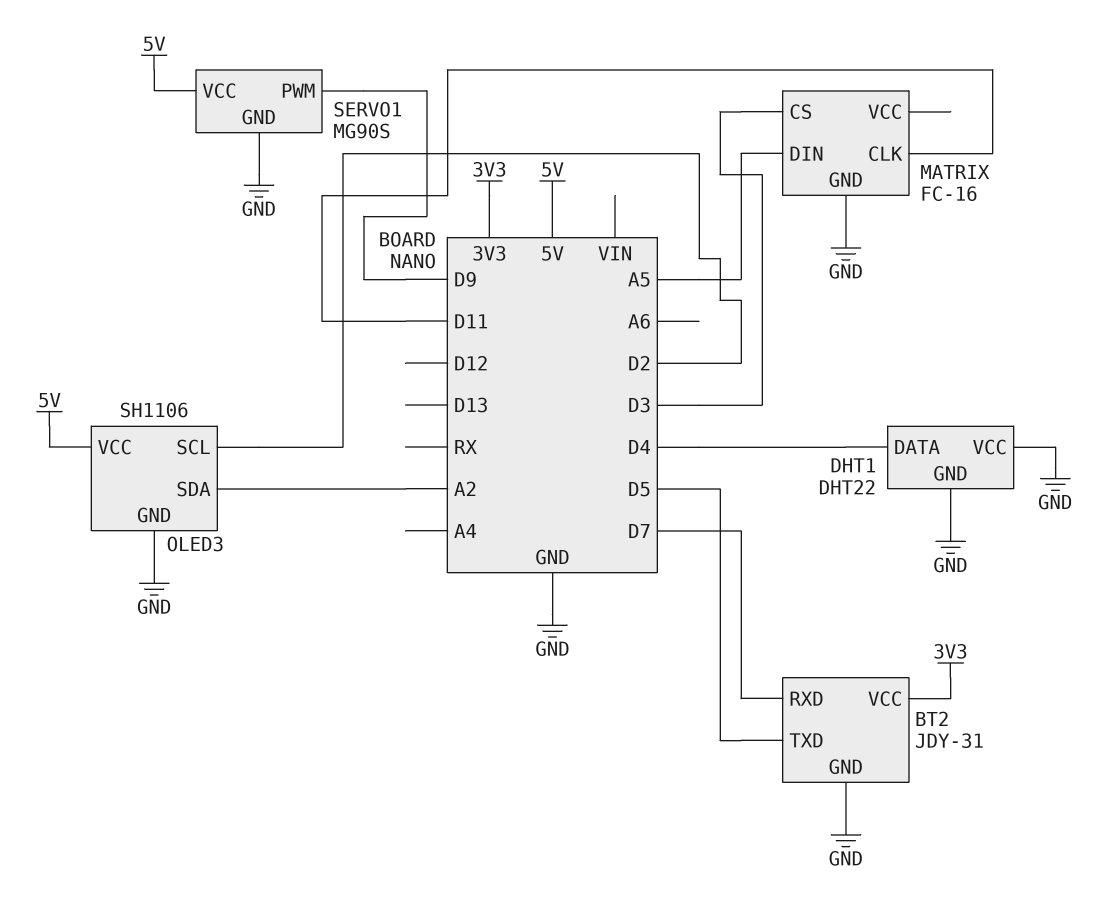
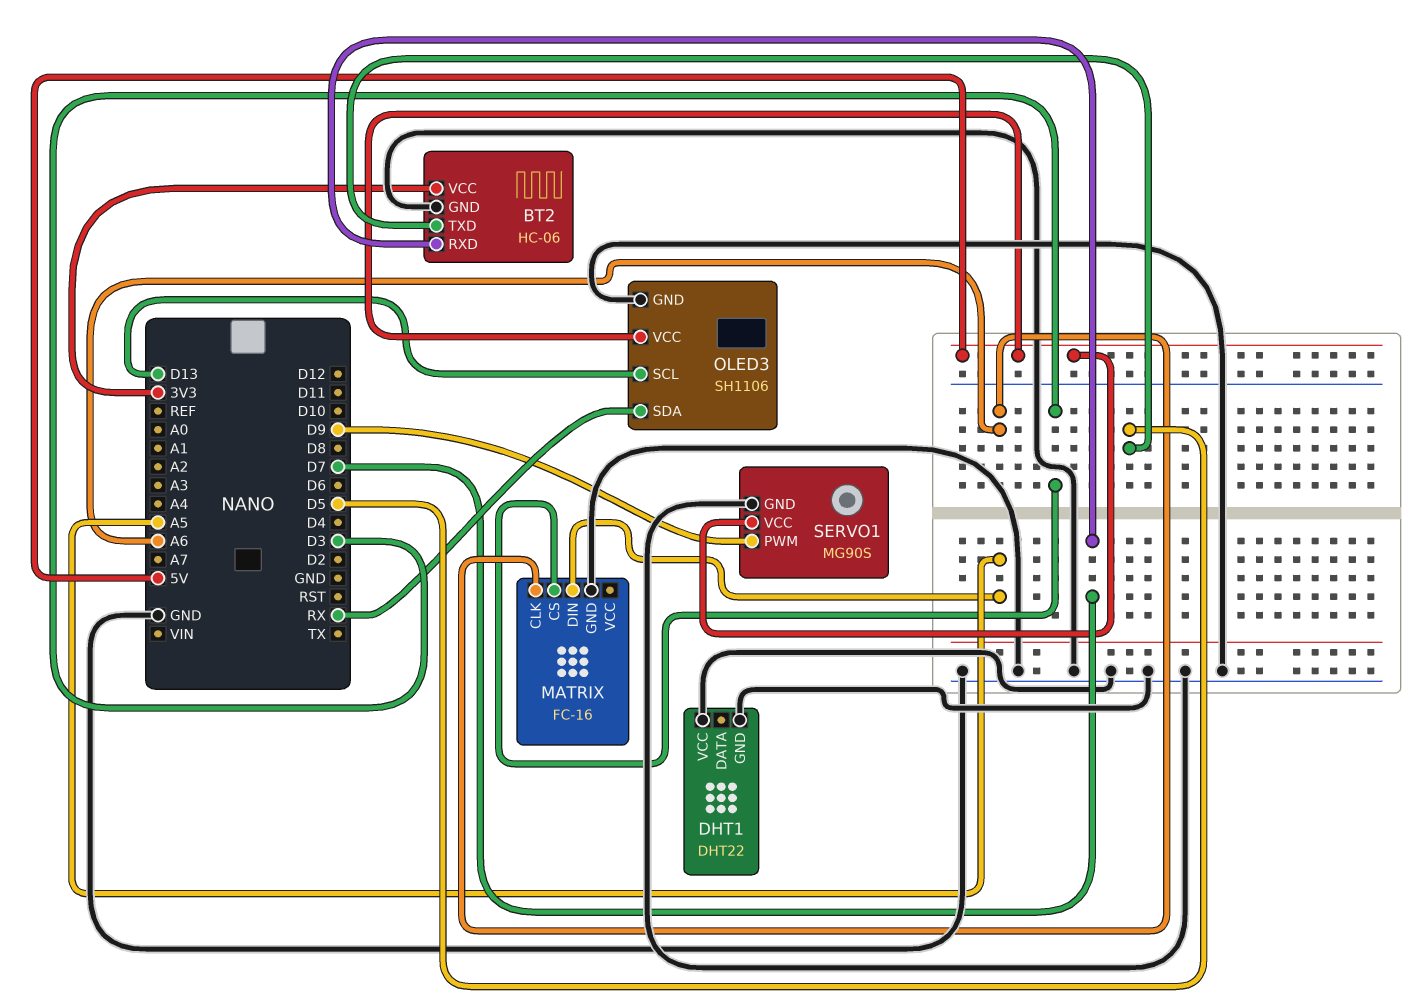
BT2: JDY-31 -> HC-06
DHT1 pin DATA: D4 -> none
MATRIX pin CLK: D11 -> A6
OLED3 pin SCL: D2 -> D13
OLED3 pin SDA: A2 -> RX

